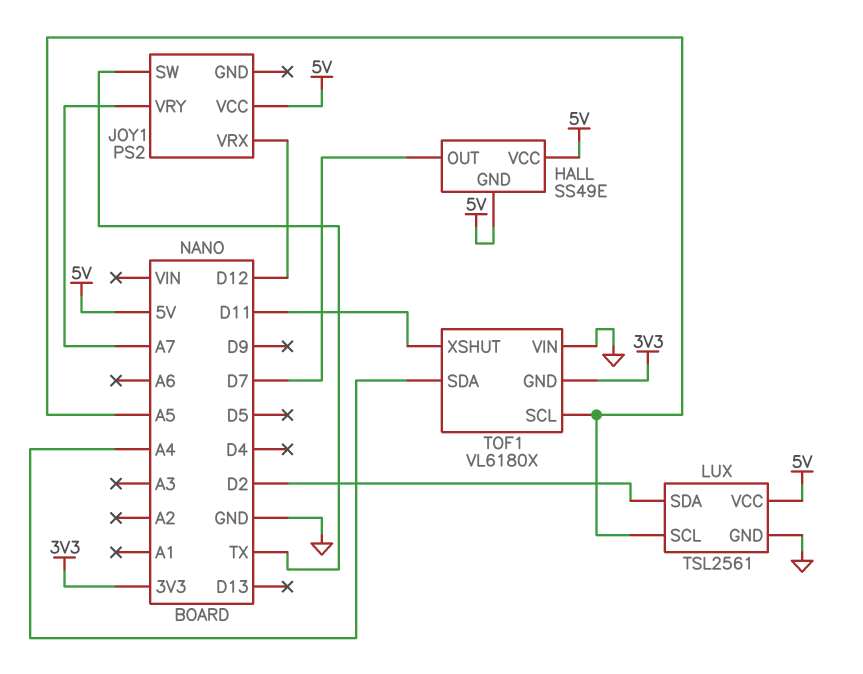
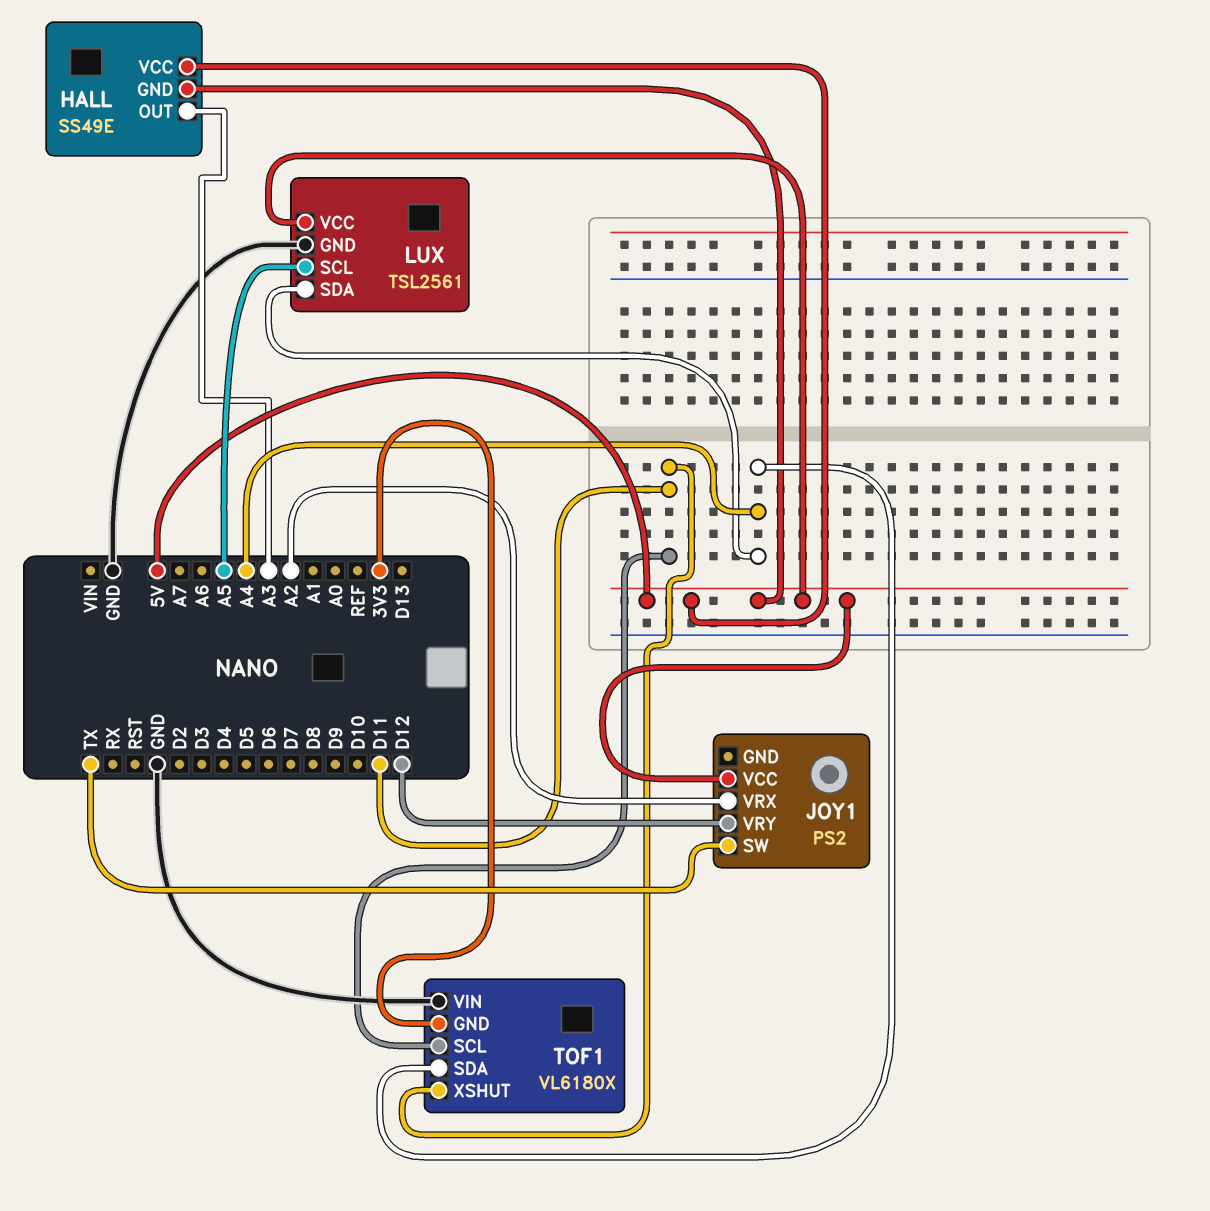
HALL pin OUT: D7 -> A3
JOY1 pin VRX: D12 -> A2
JOY1 pin VRY: A7 -> D12
LUX pin SDA: D2 -> A4
TOF1 pin SCL: A5 -> D11

